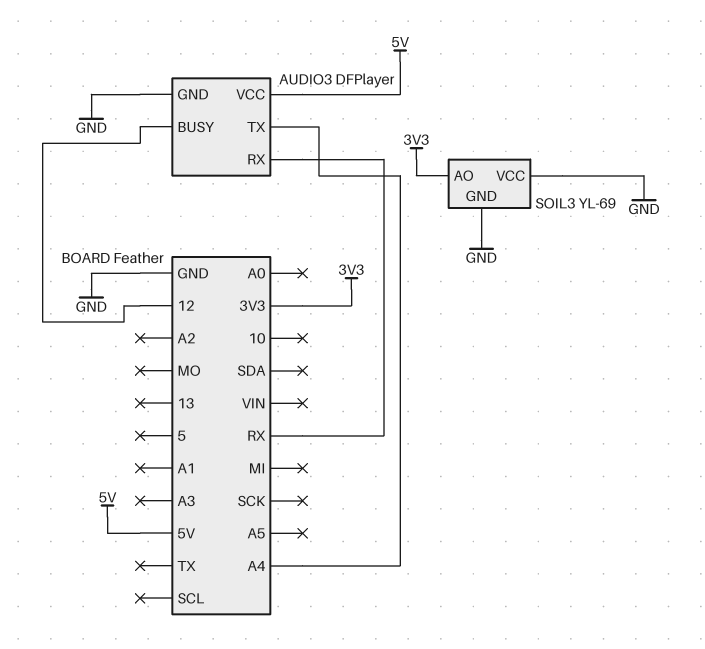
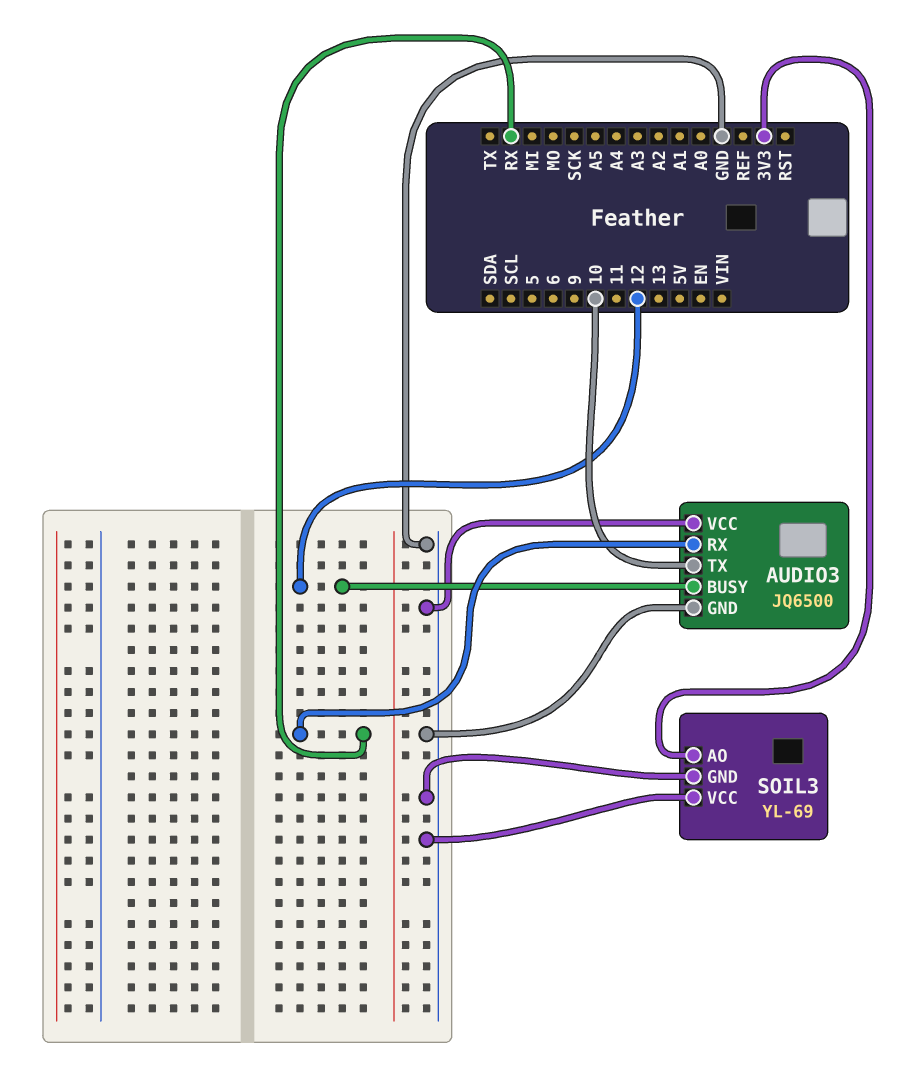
AUDIO3: DFPlayer -> JQ6500
AUDIO3 pin TX: A4 -> 10
AUDIO3 pin VCC: 5V -> GND

